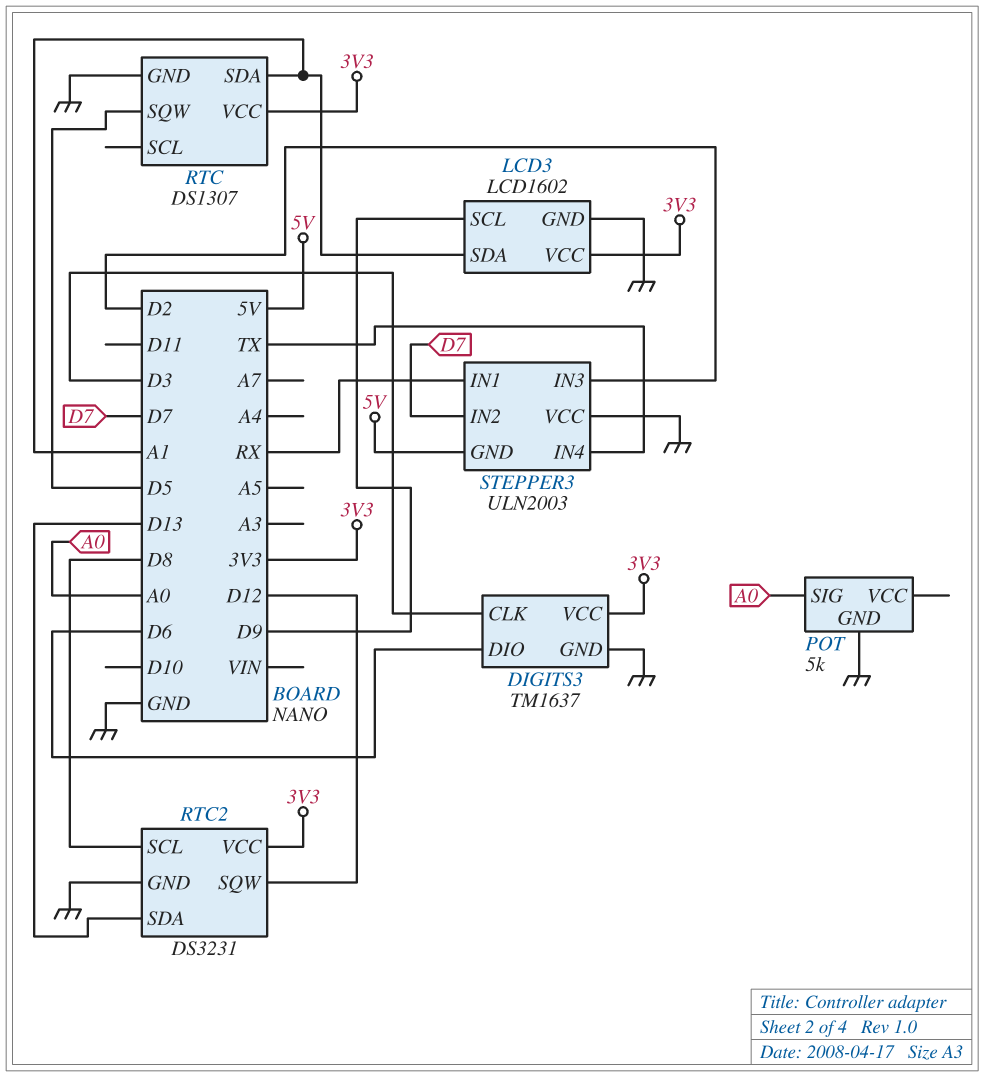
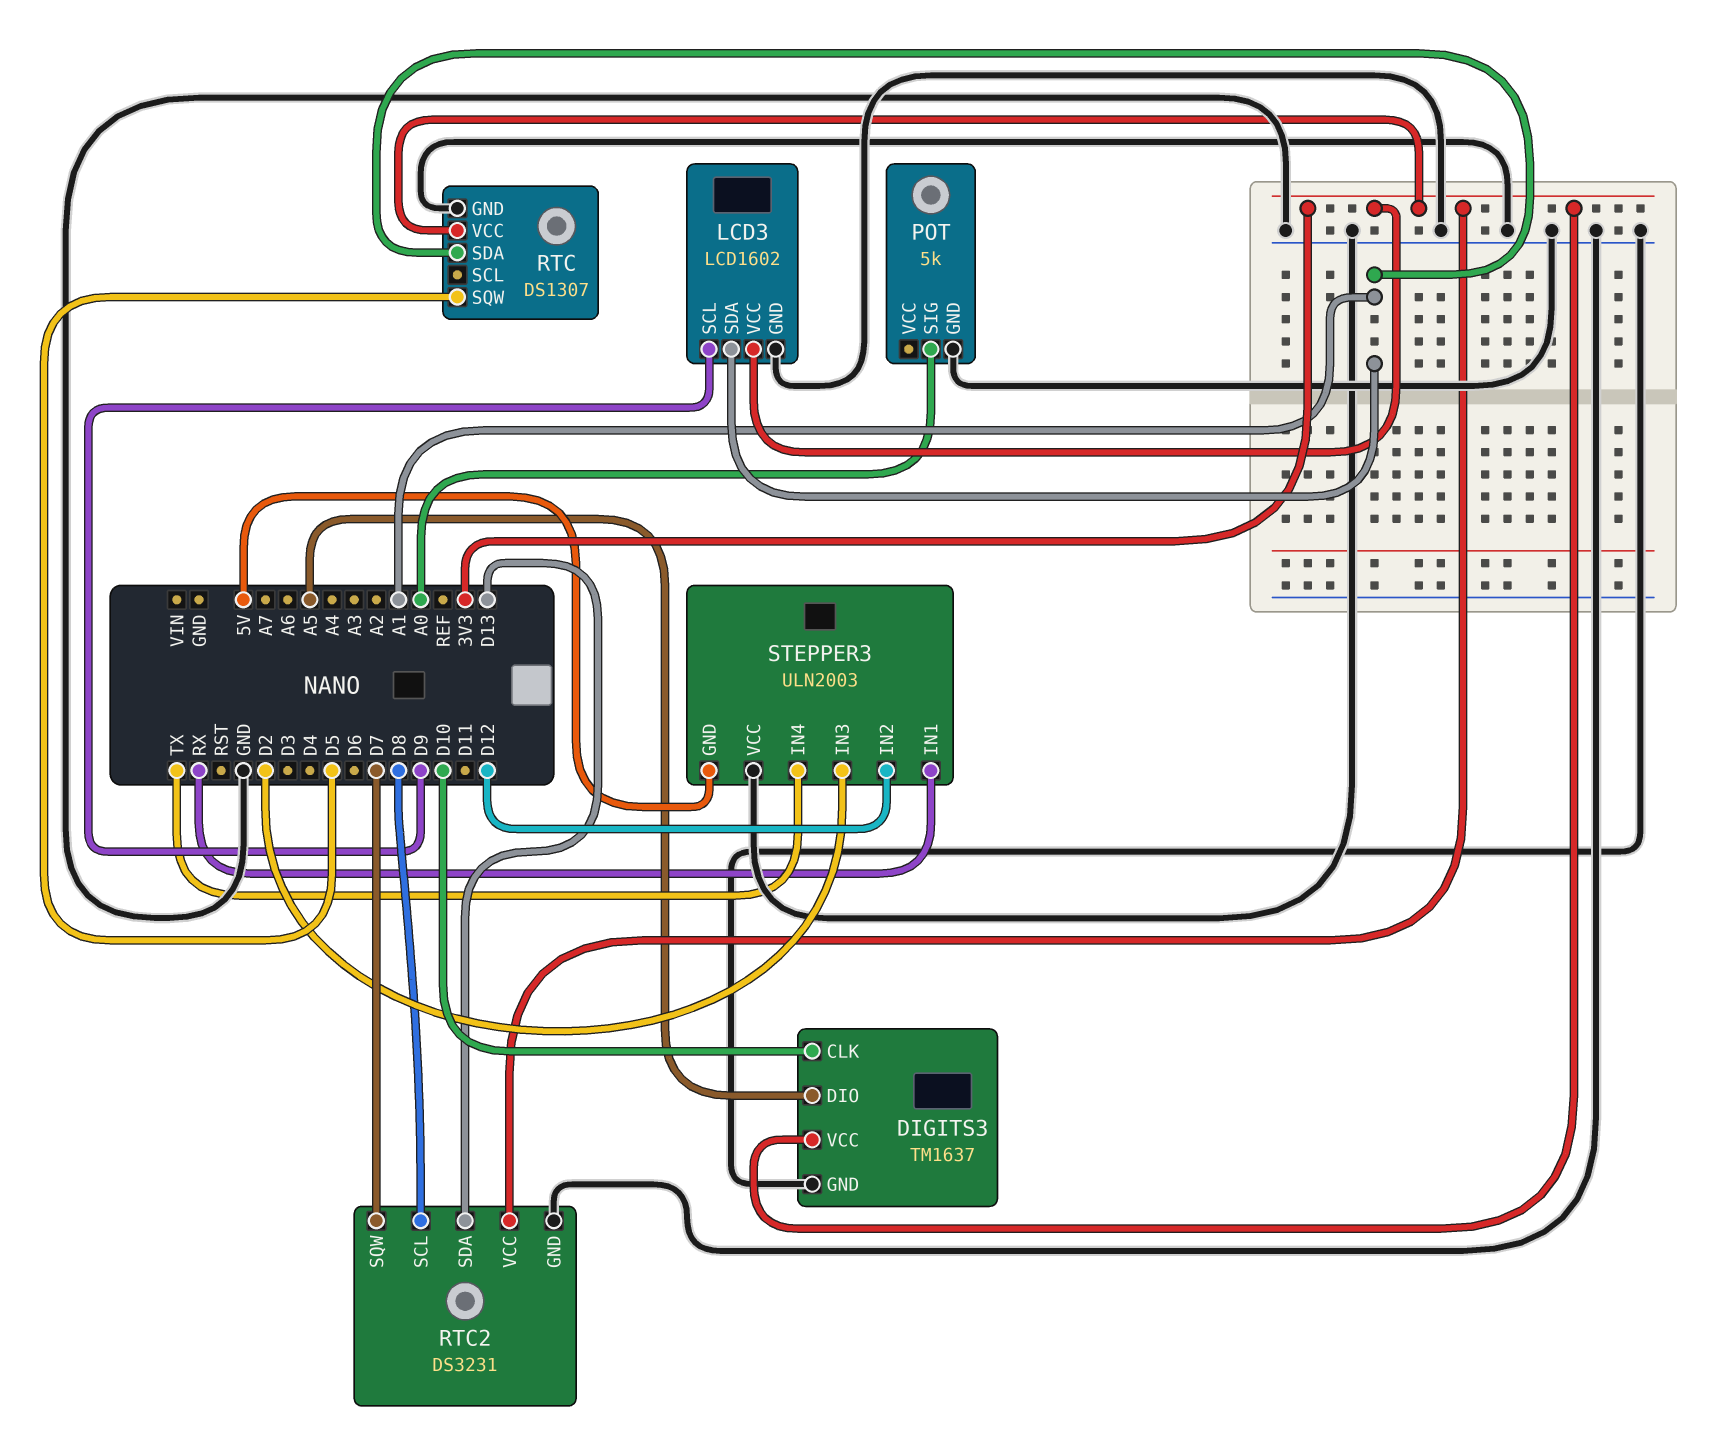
DIGITS3 pin CLK: D3 -> D10
DIGITS3 pin DIO: D6 -> A5
RTC2 pin SQW: D12 -> D7
STEPPER3 pin IN2: D7 -> D12

